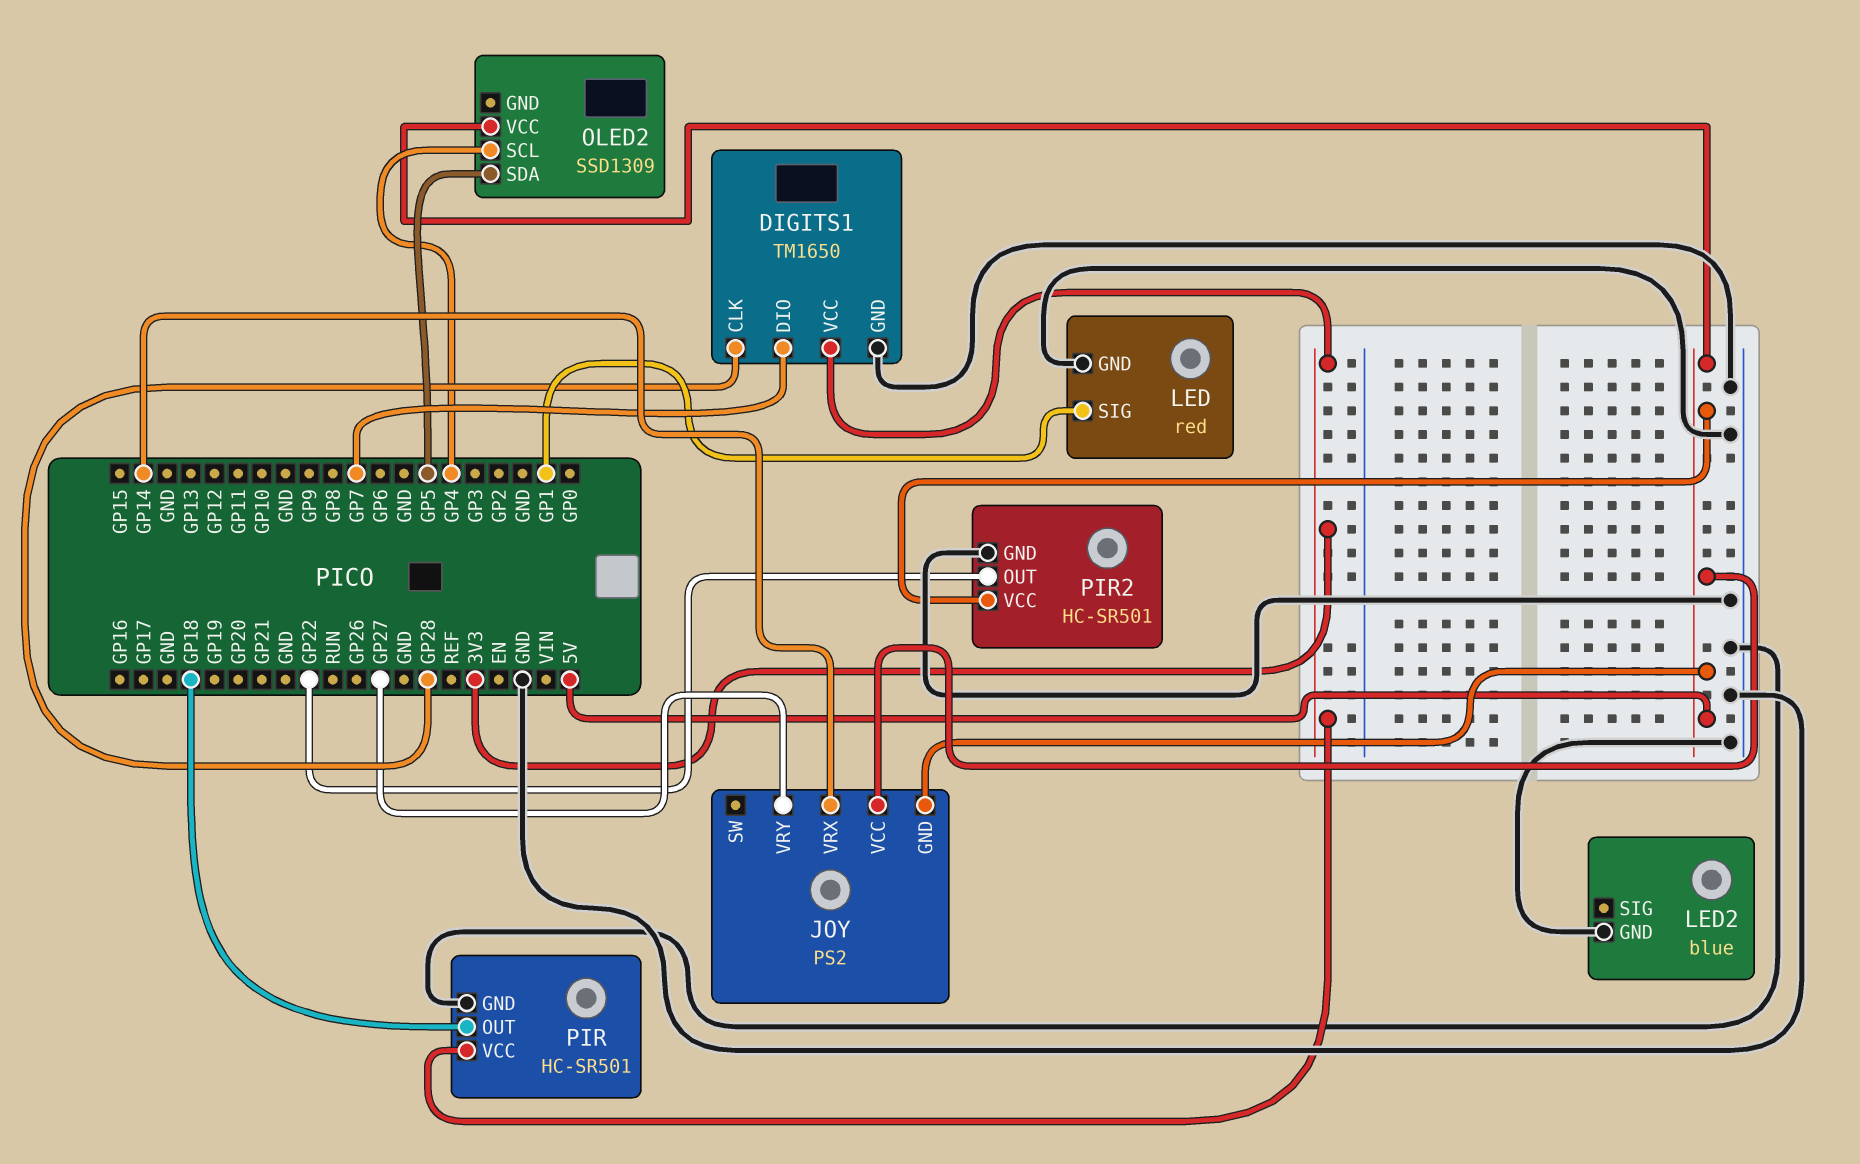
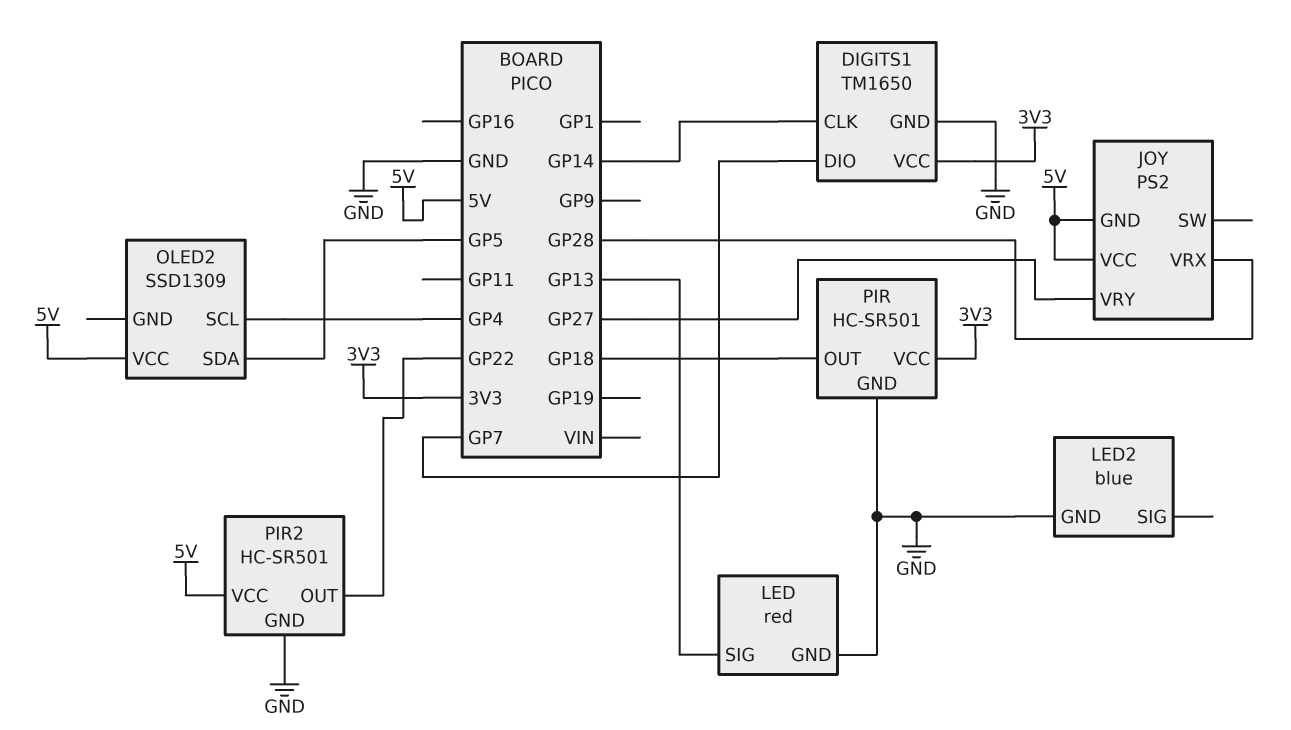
DIGITS1 pin CLK: GP28 -> GP14
JOY pin VRX: GP14 -> GP28
LED pin SIG: GP1 -> GP13

